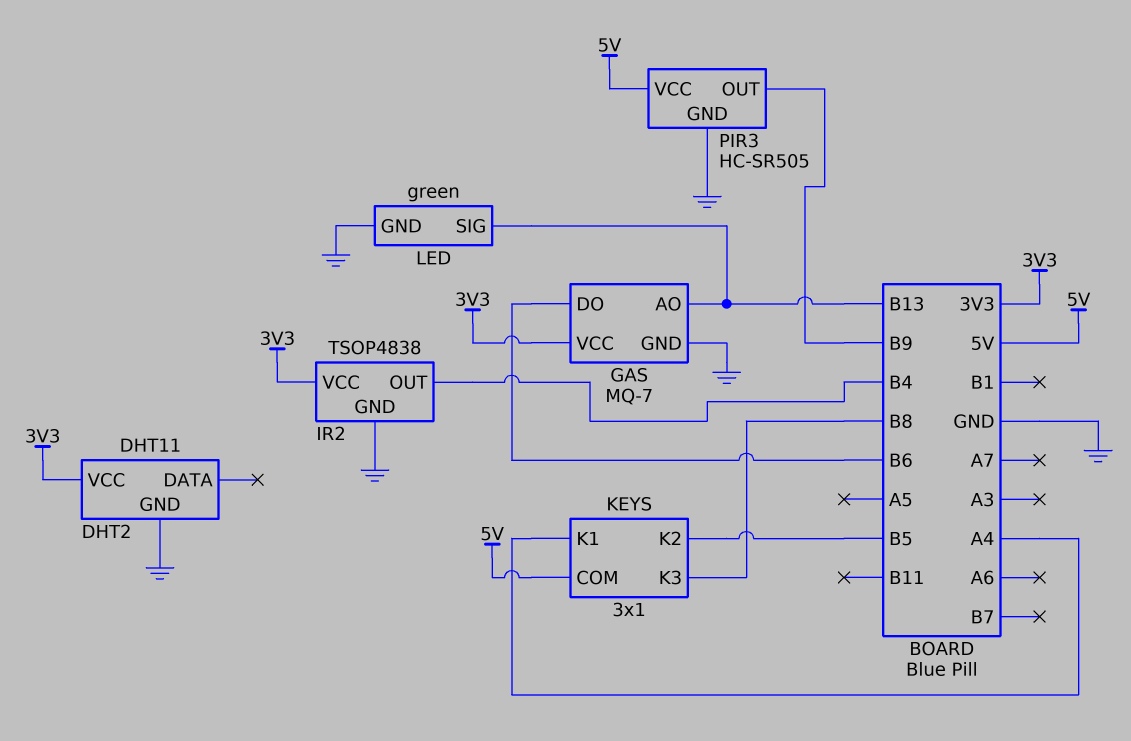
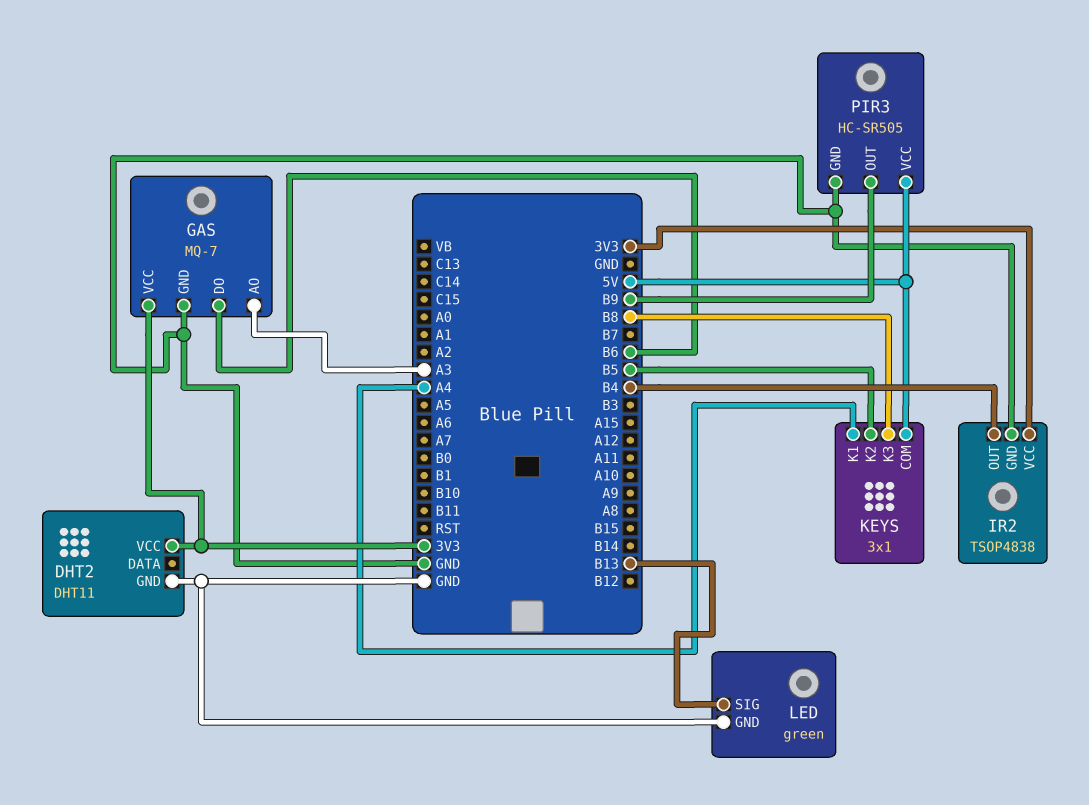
GAS pin AO: B13 -> A3

